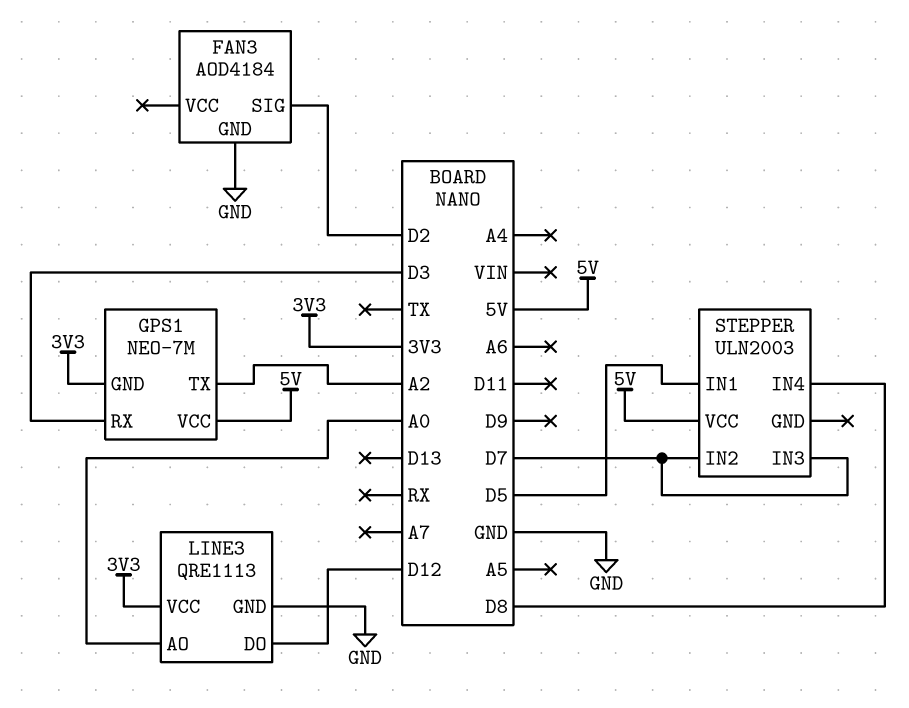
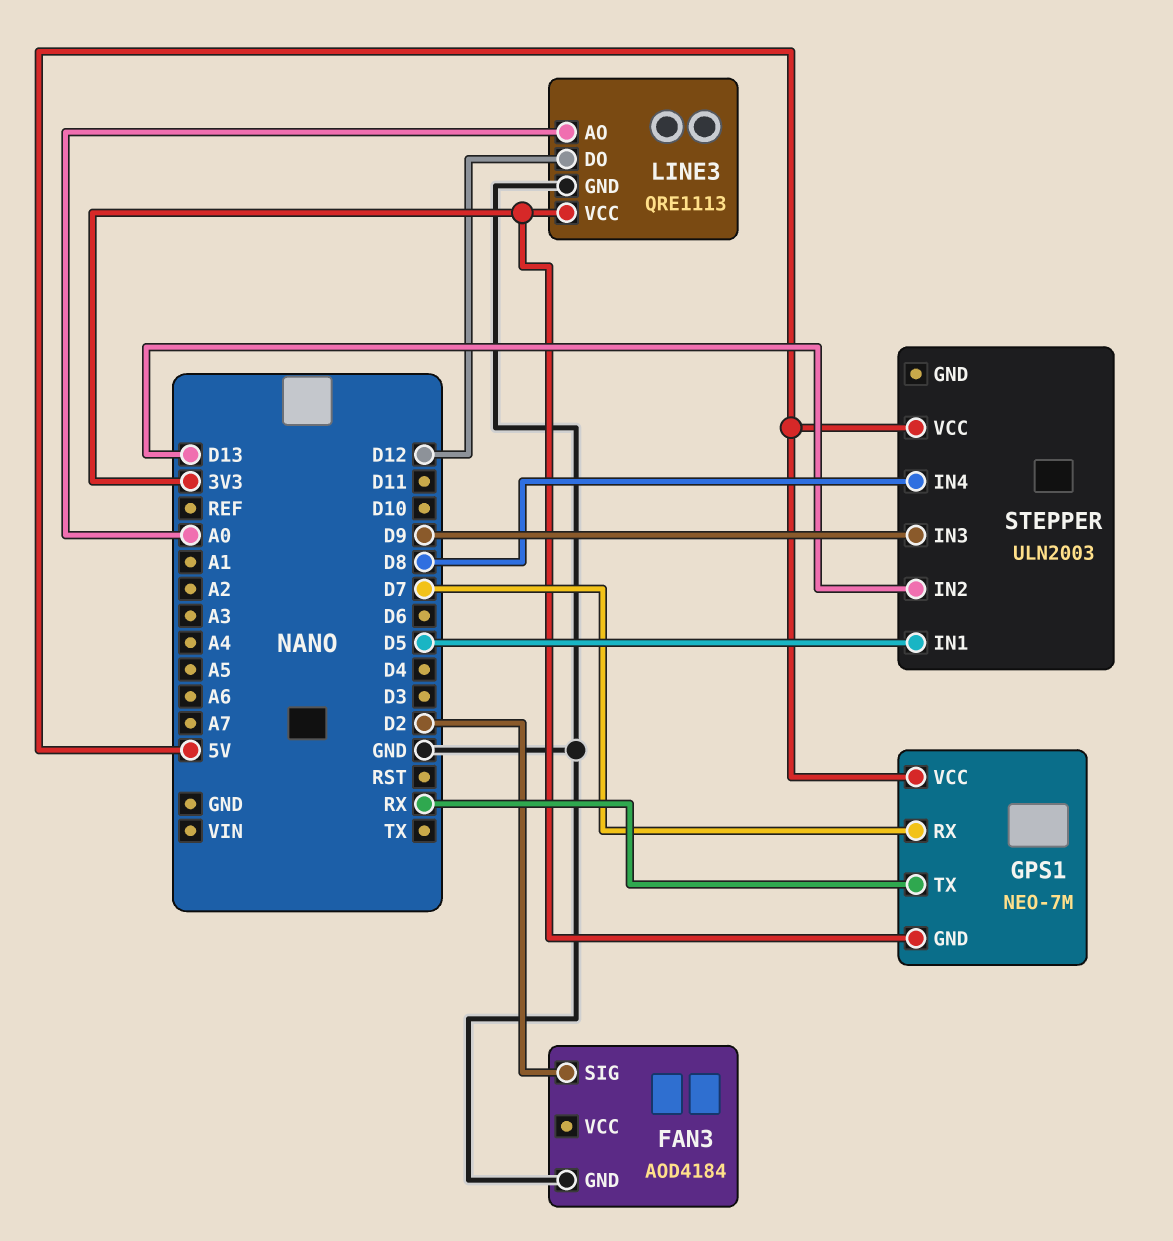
GPS1 pin RX: D3 -> D7
GPS1 pin TX: A2 -> RX
STEPPER pin IN2: D7 -> D13
STEPPER pin IN3: D7 -> D9

